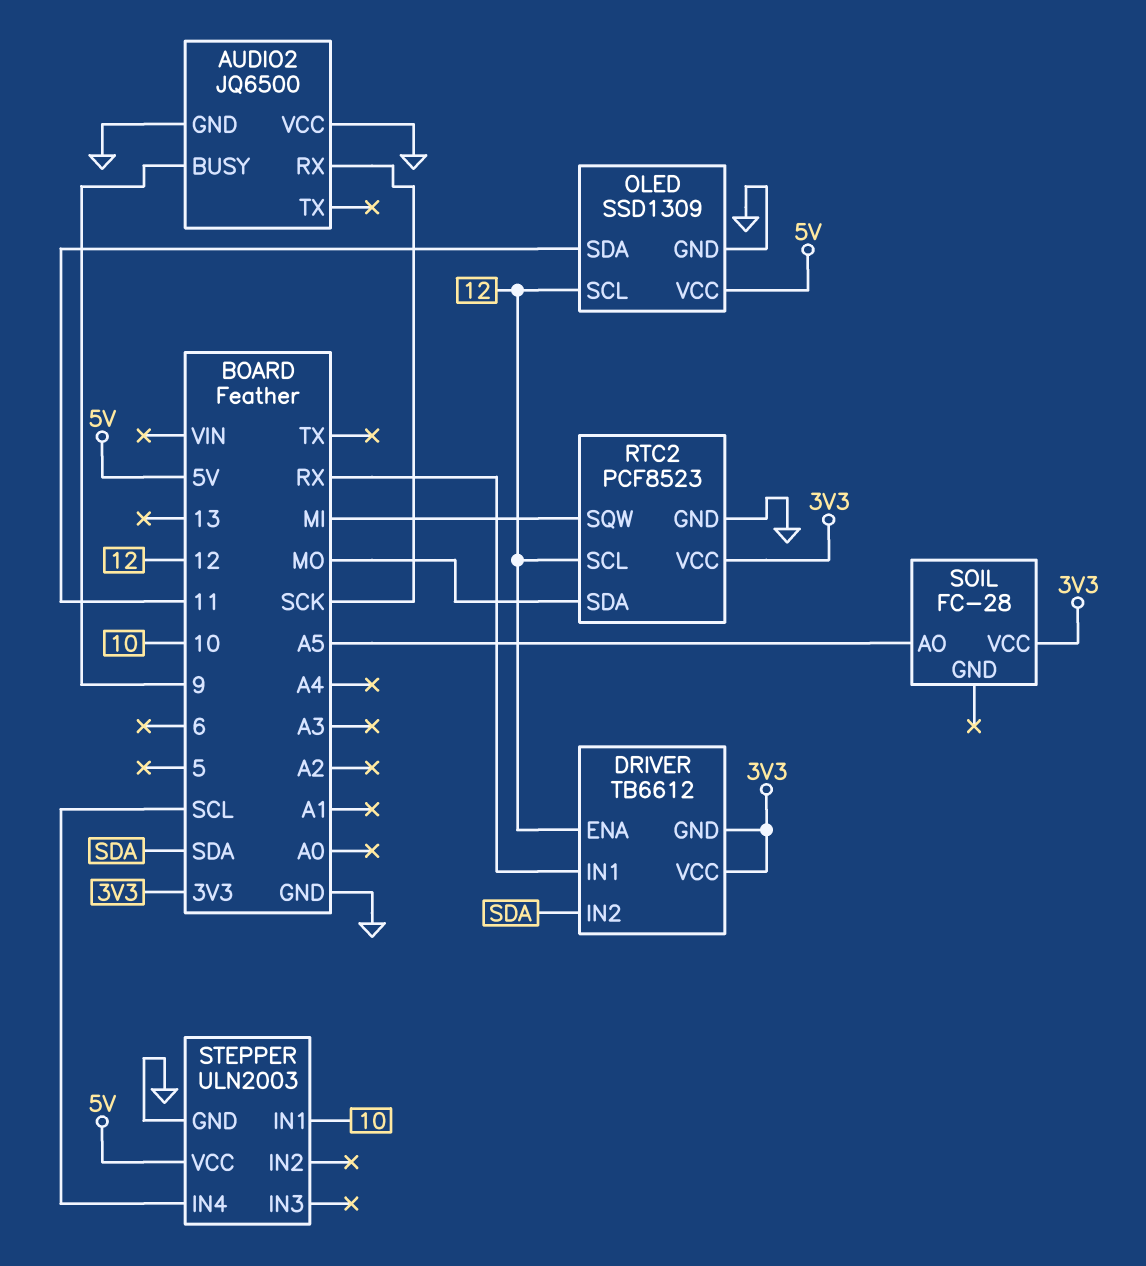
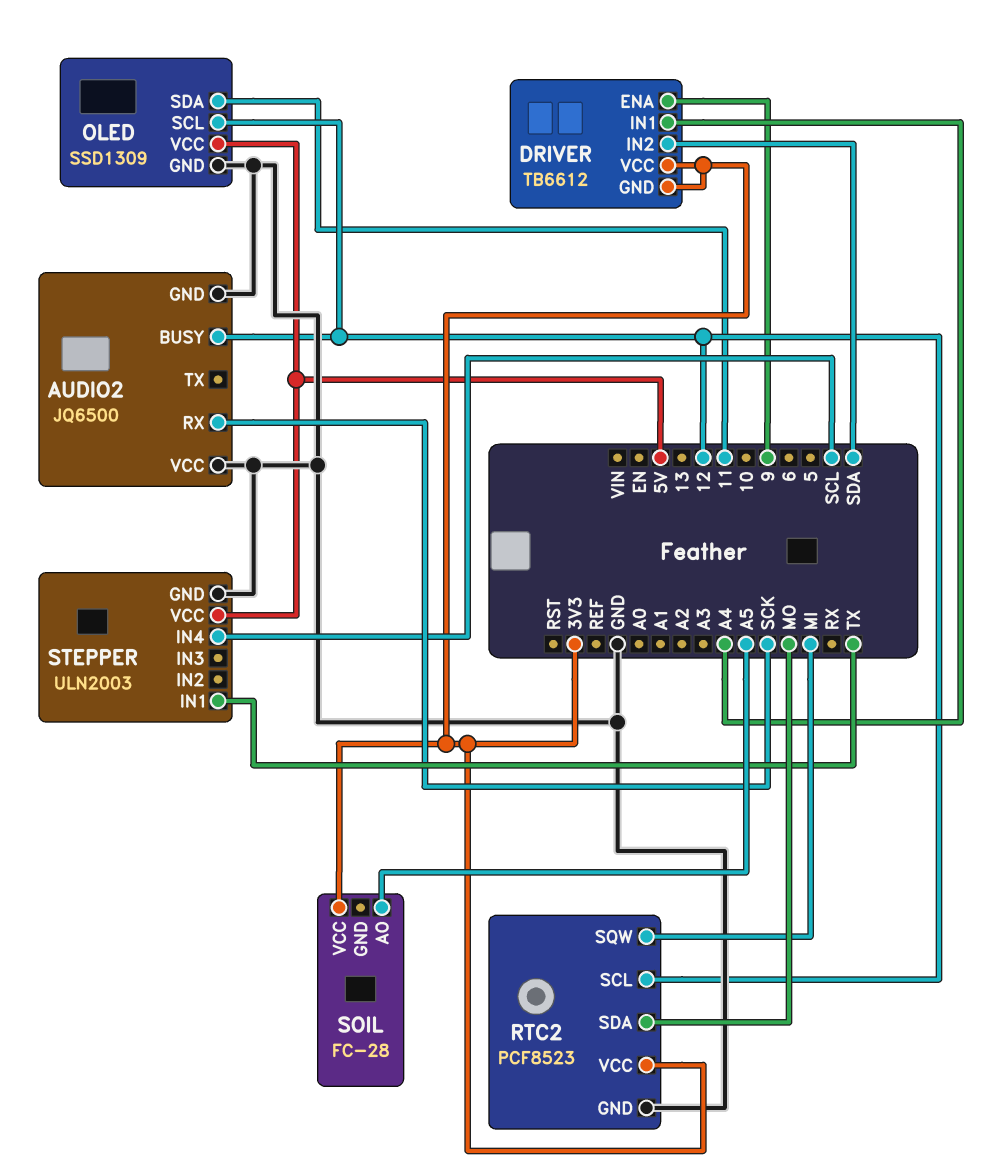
AUDIO2 pin BUSY: 9 -> 12
DRIVER pin ENA: 12 -> 9
DRIVER pin IN1: RX -> A4
STEPPER pin IN1: 10 -> TX

